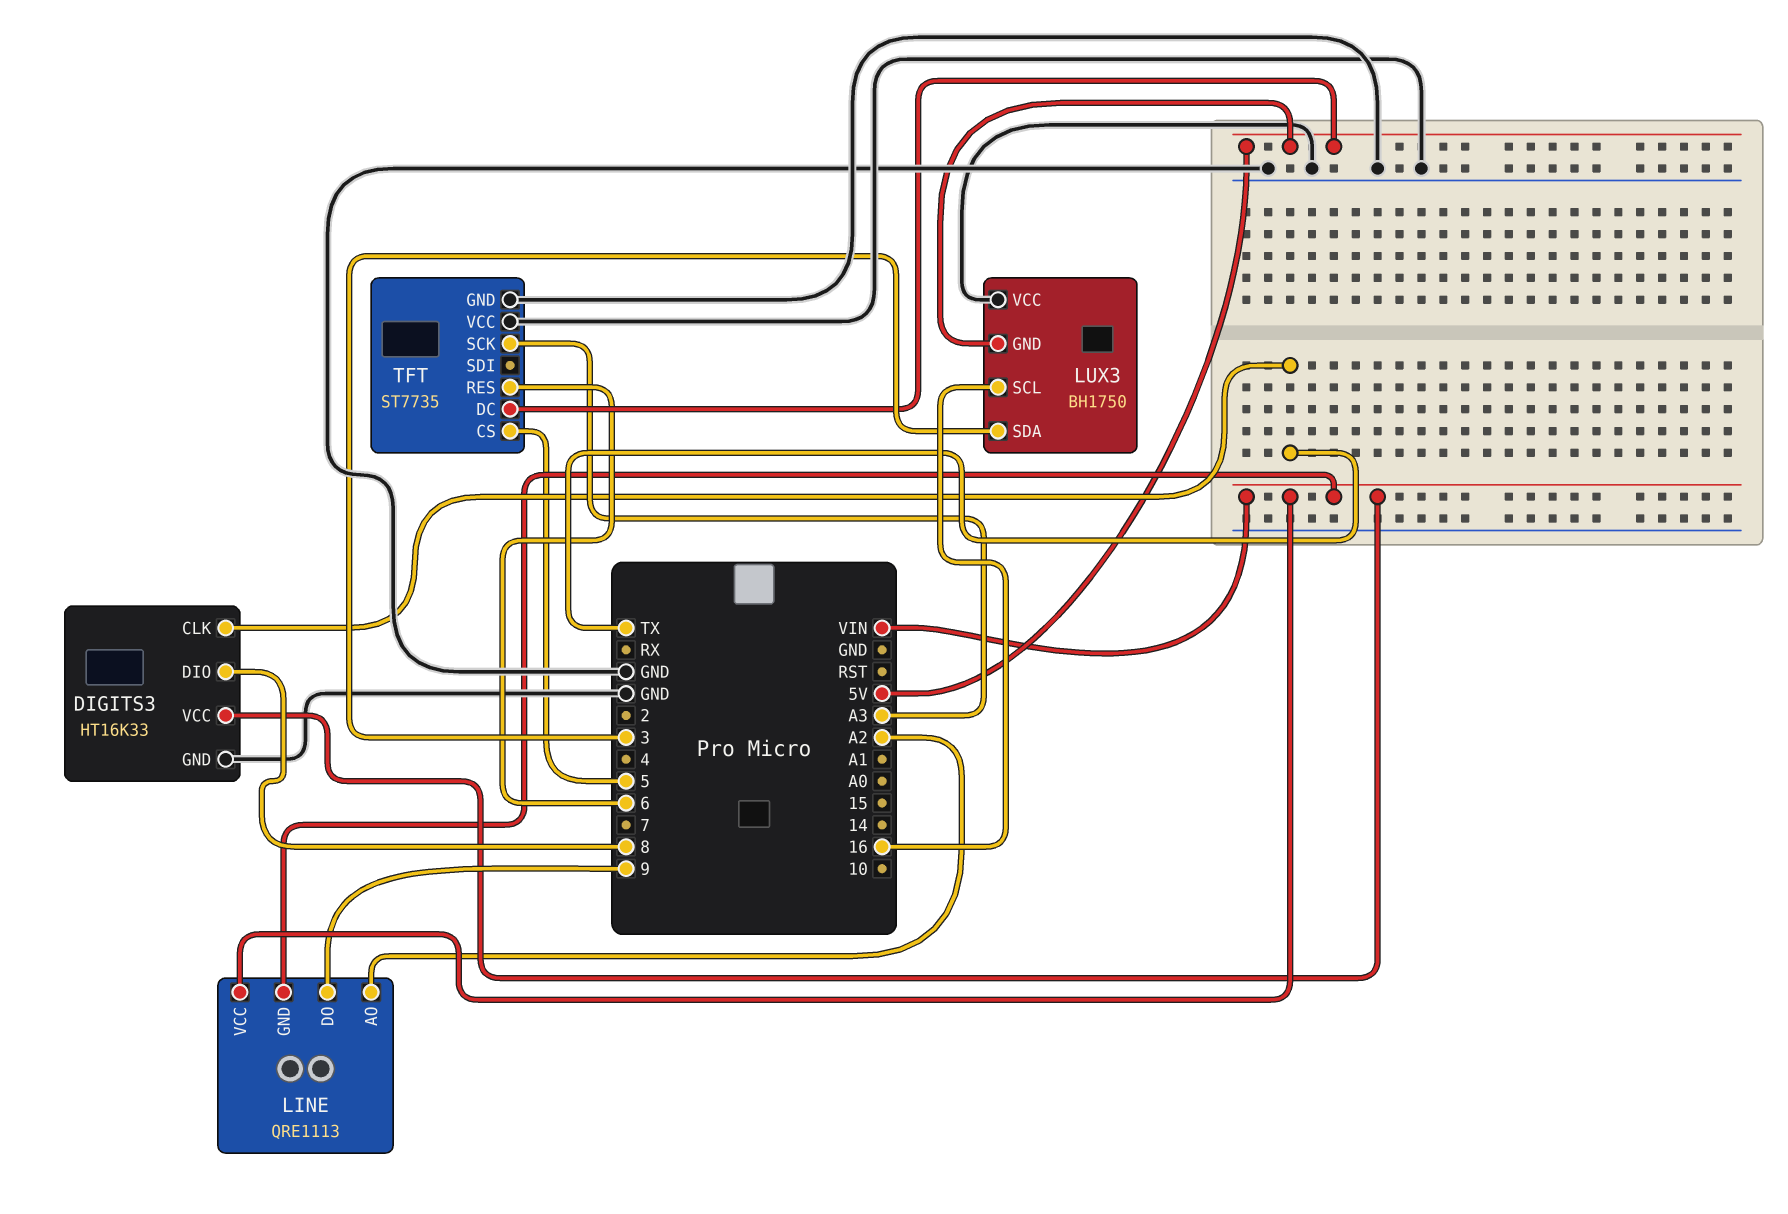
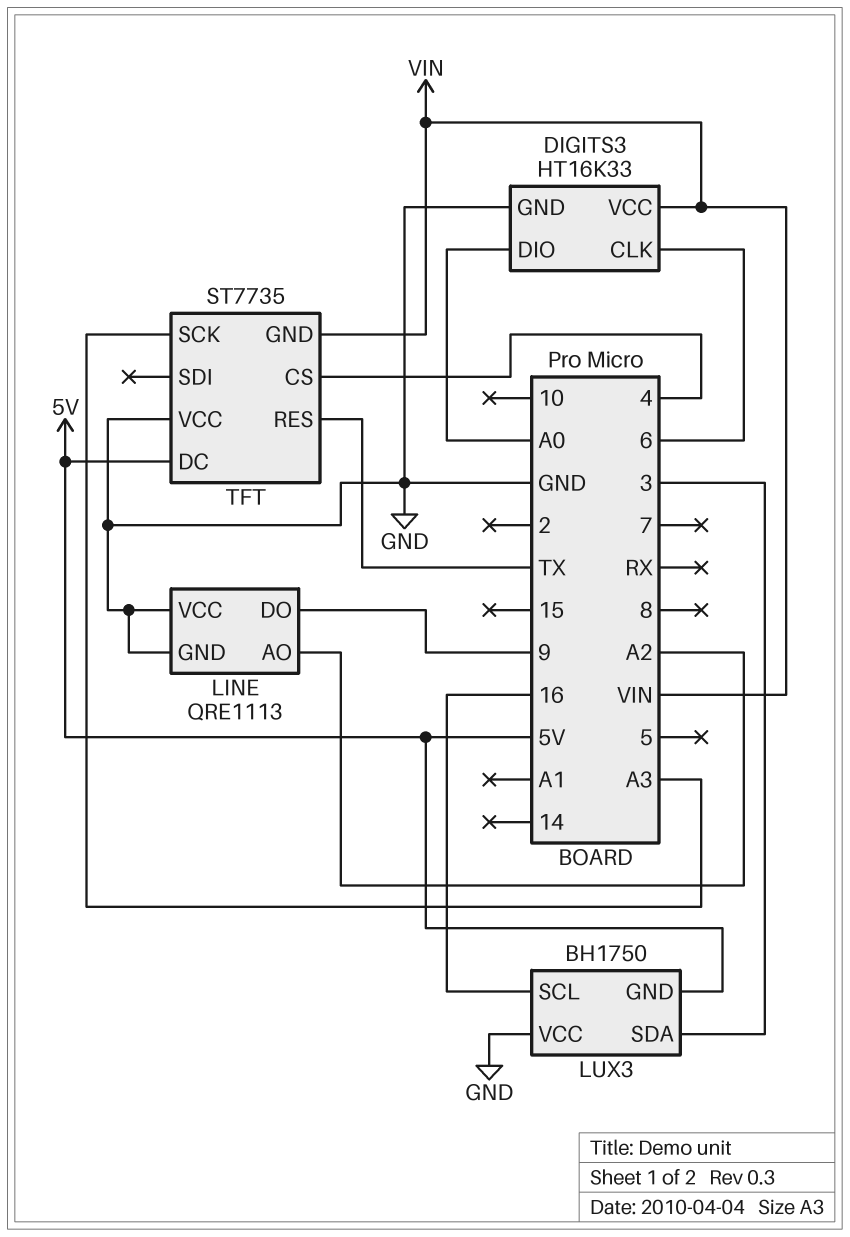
DIGITS3 pin CLK: TX -> 6
DIGITS3 pin DIO: 8 -> A0
LINE pin GND: VIN -> GND
LINE pin VCC: VIN -> GND
TFT pin CS: 5 -> 4
TFT pin GND: GND -> VIN
TFT pin RES: 6 -> TX

